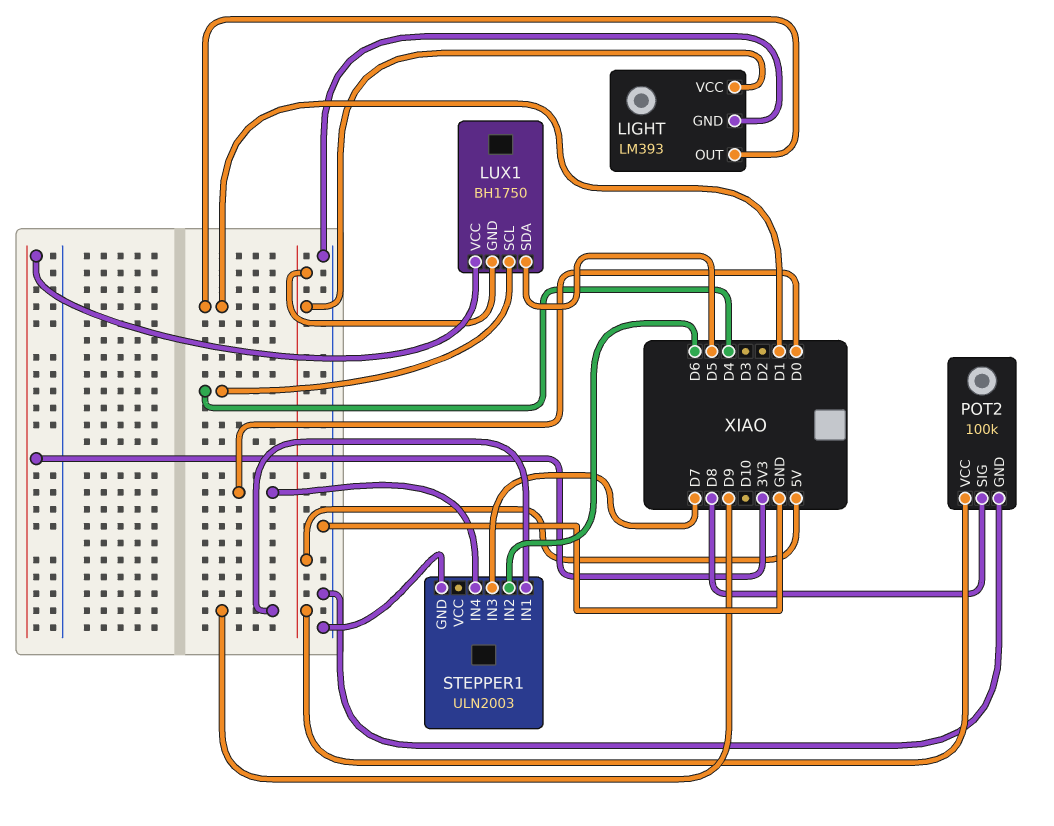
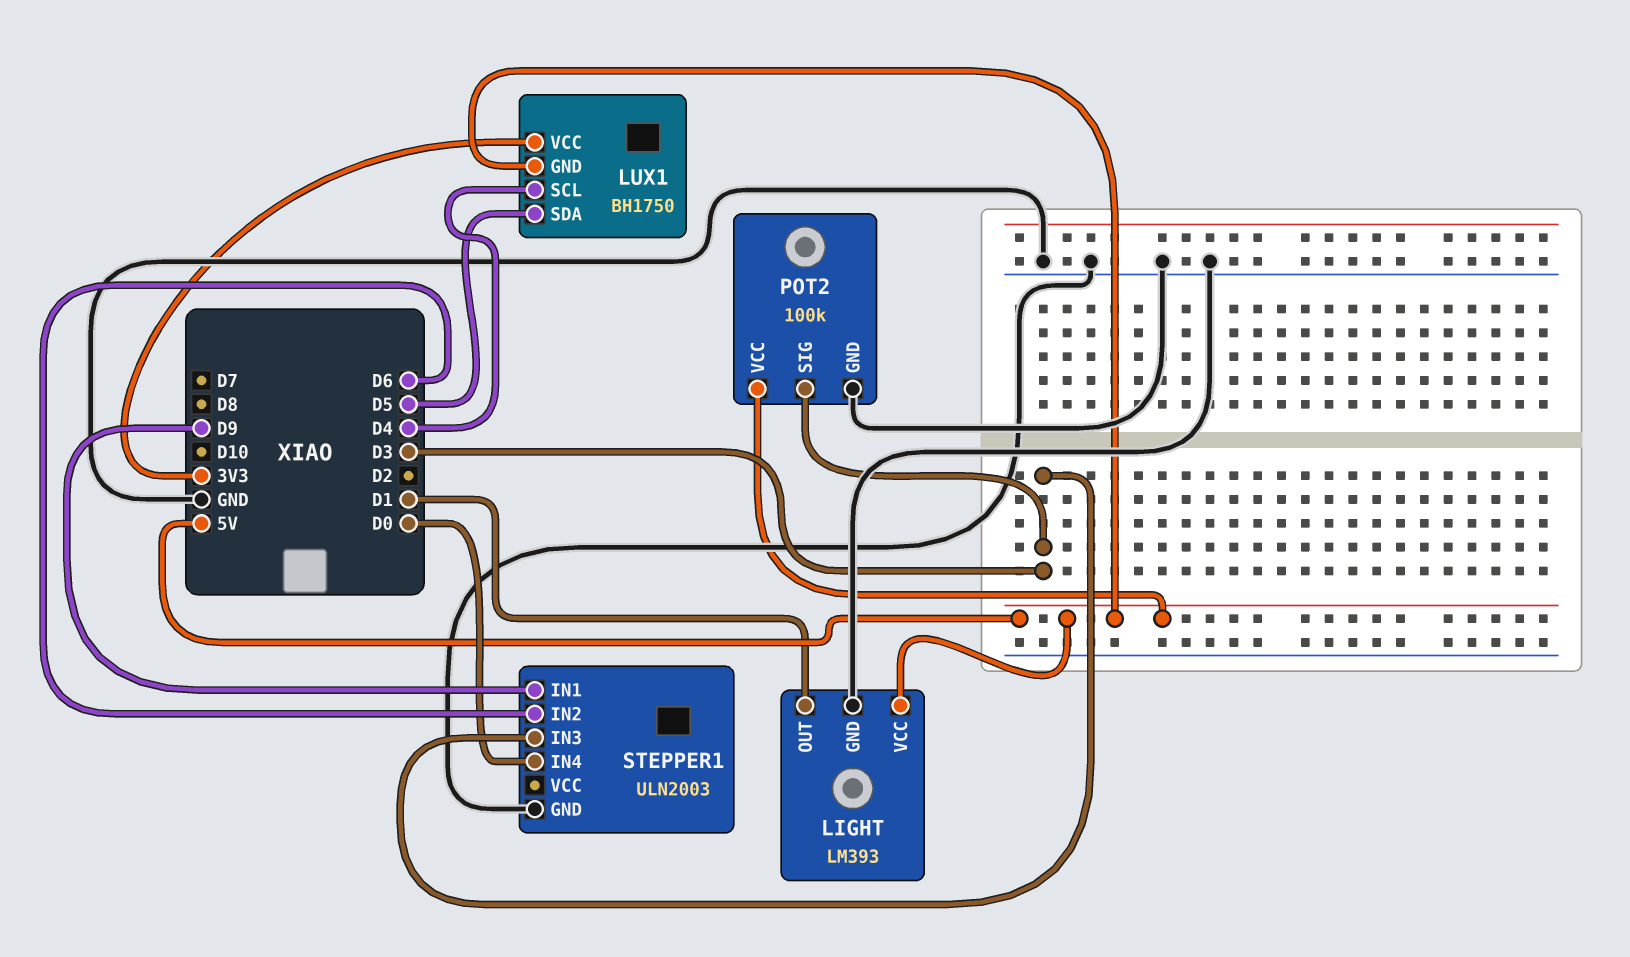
POT2 pin SIG: D8 -> D3
STEPPER1 pin IN3: D7 -> D3

